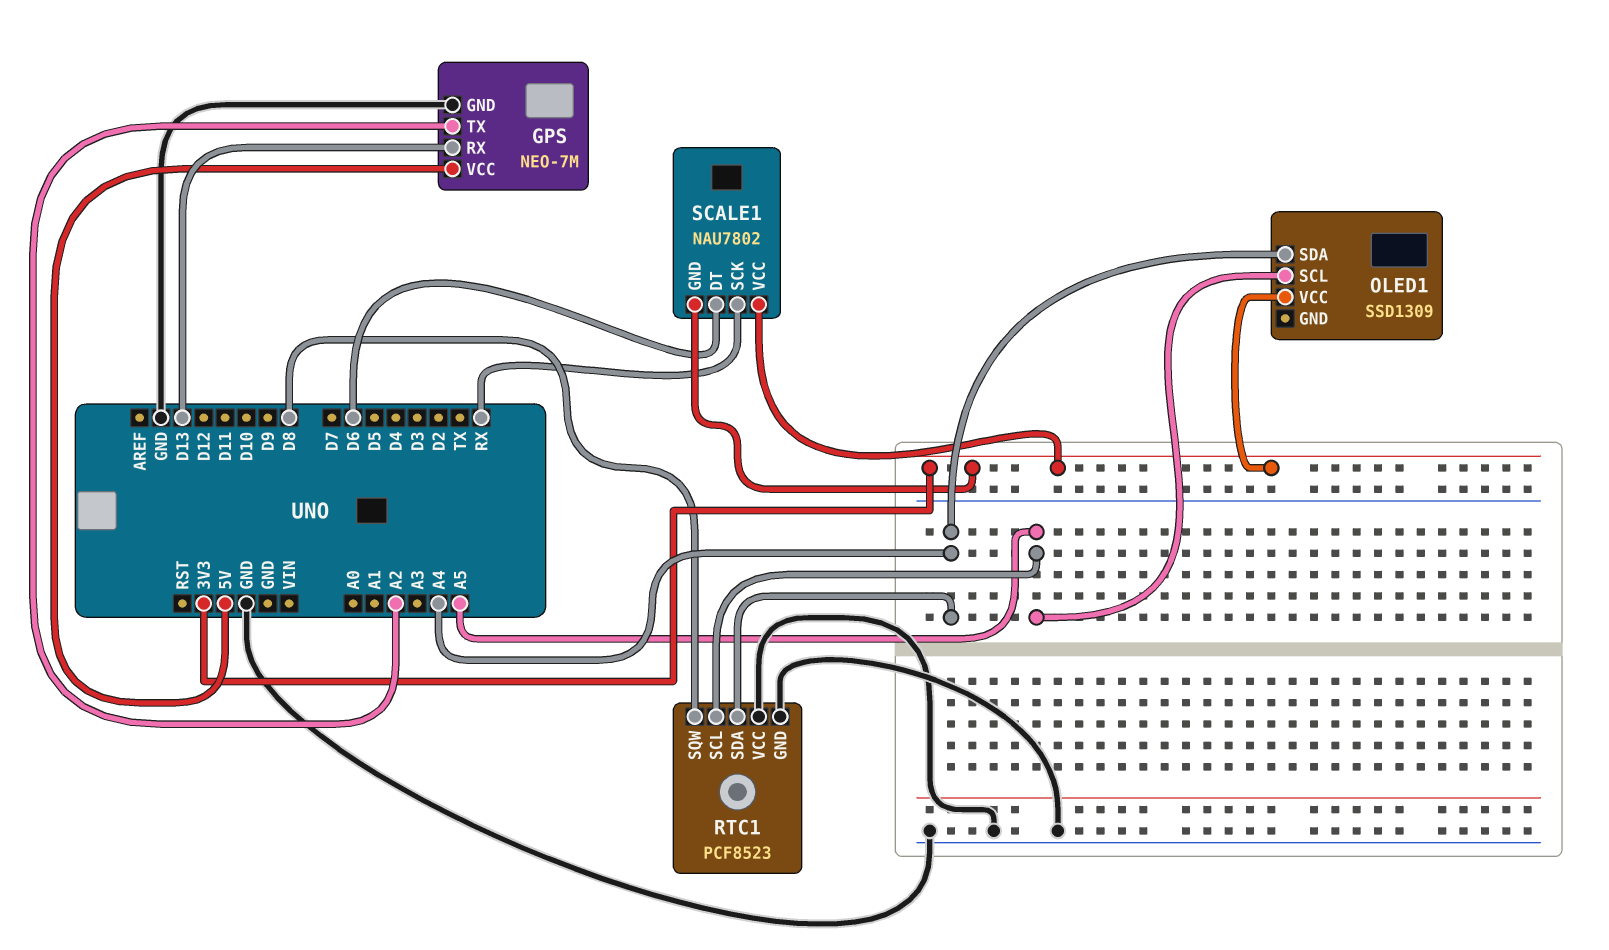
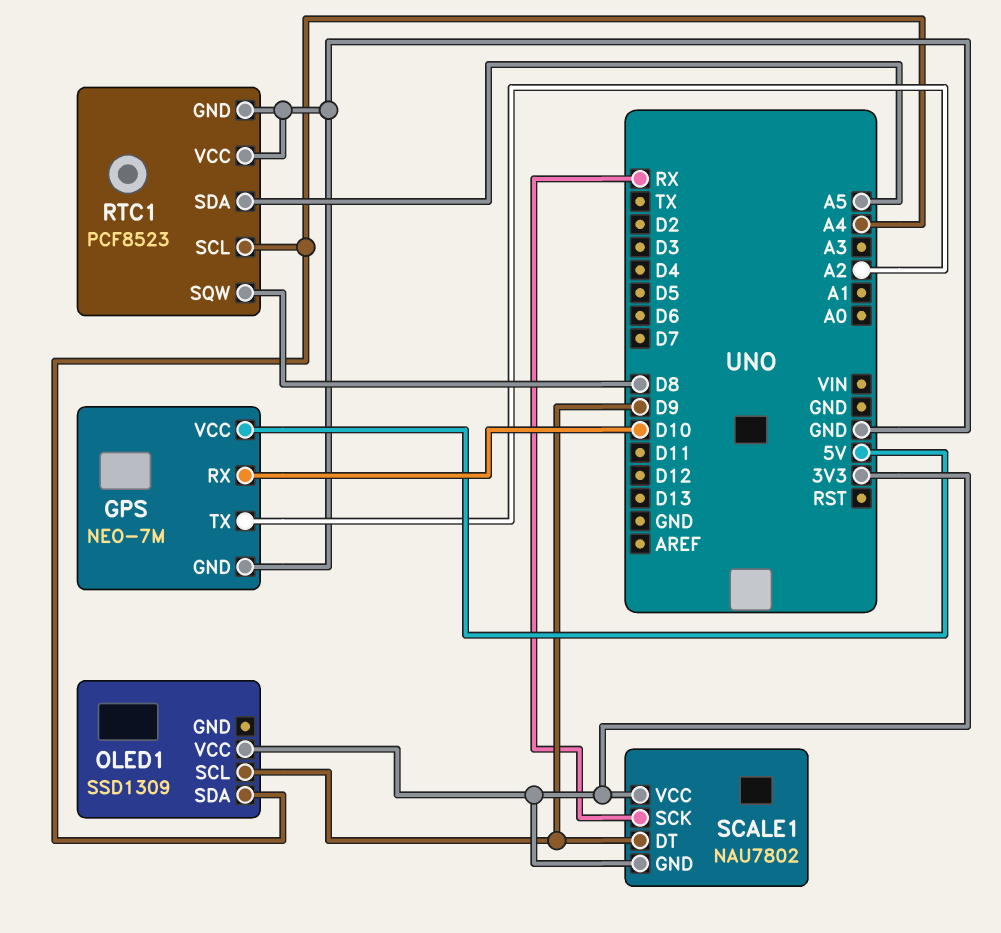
GPS pin RX: D13 -> D10
OLED1 pin SCL: A5 -> D9
RTC1 pin SCL: A5 -> A4
RTC1 pin SDA: A4 -> A5
SCALE1 pin DT: D6 -> D9

